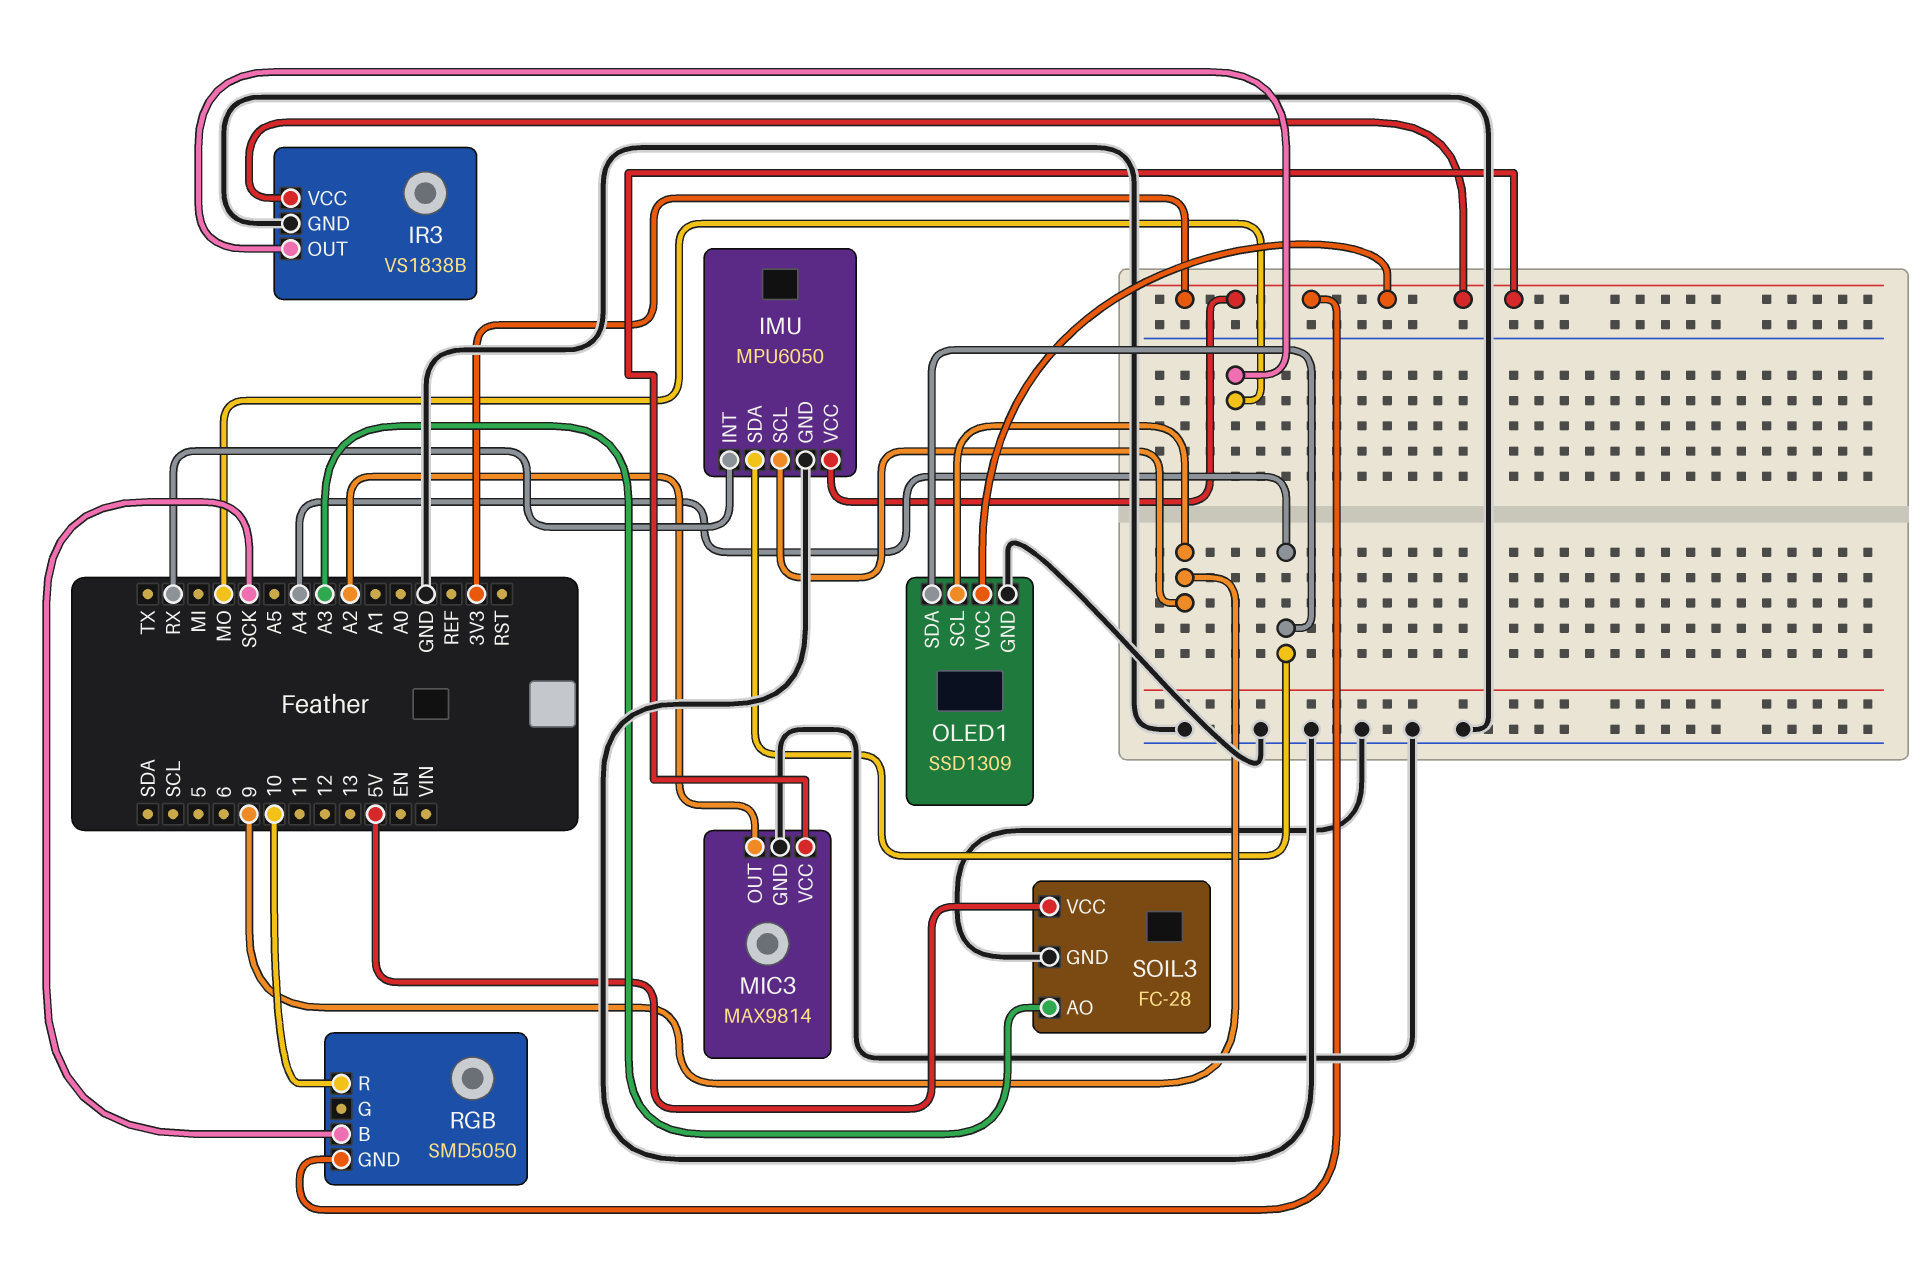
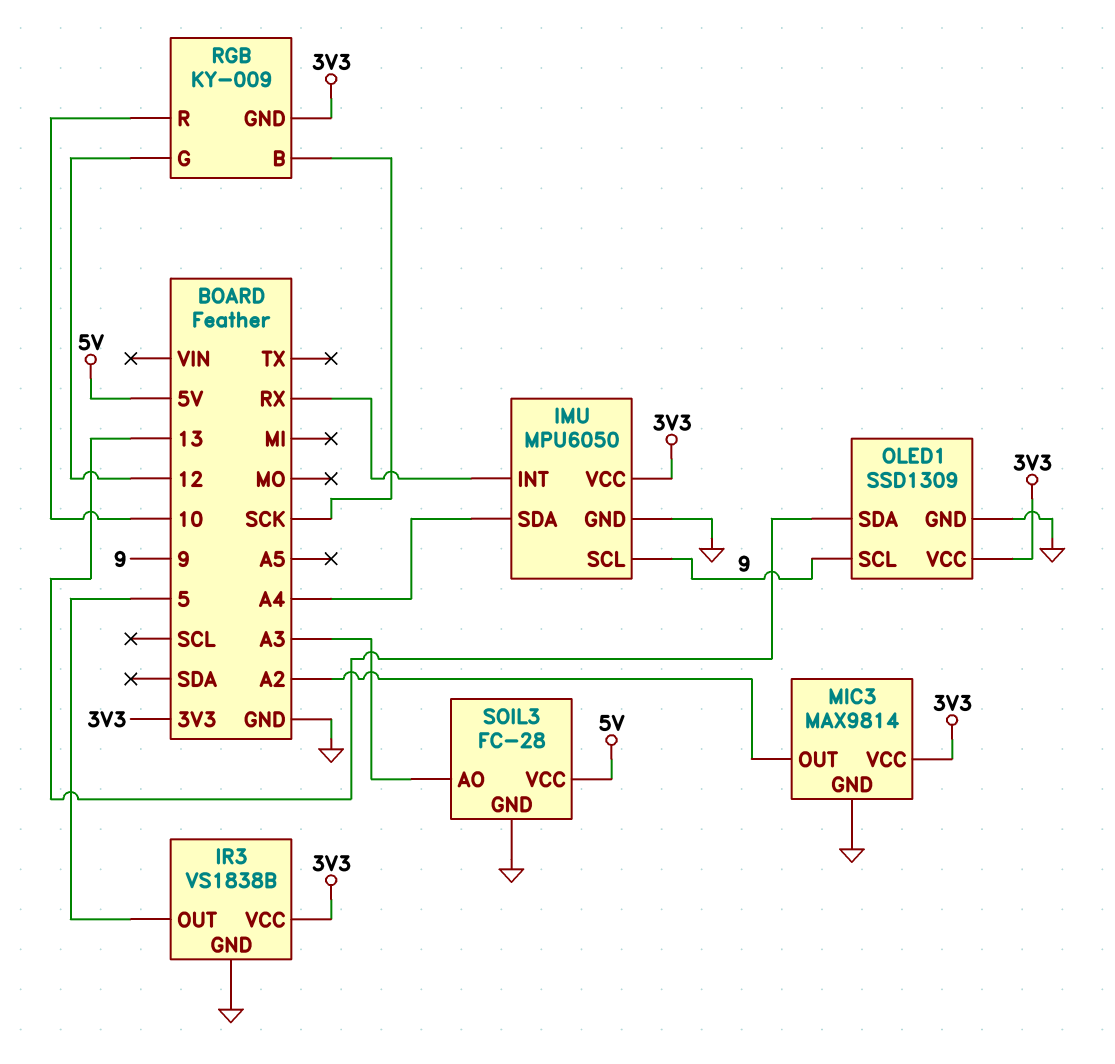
IR3 pin OUT: MO -> 5
OLED1 pin SDA: A4 -> 13
RGB: SMD5050 -> KY-009
RGB pin G: none -> 12

